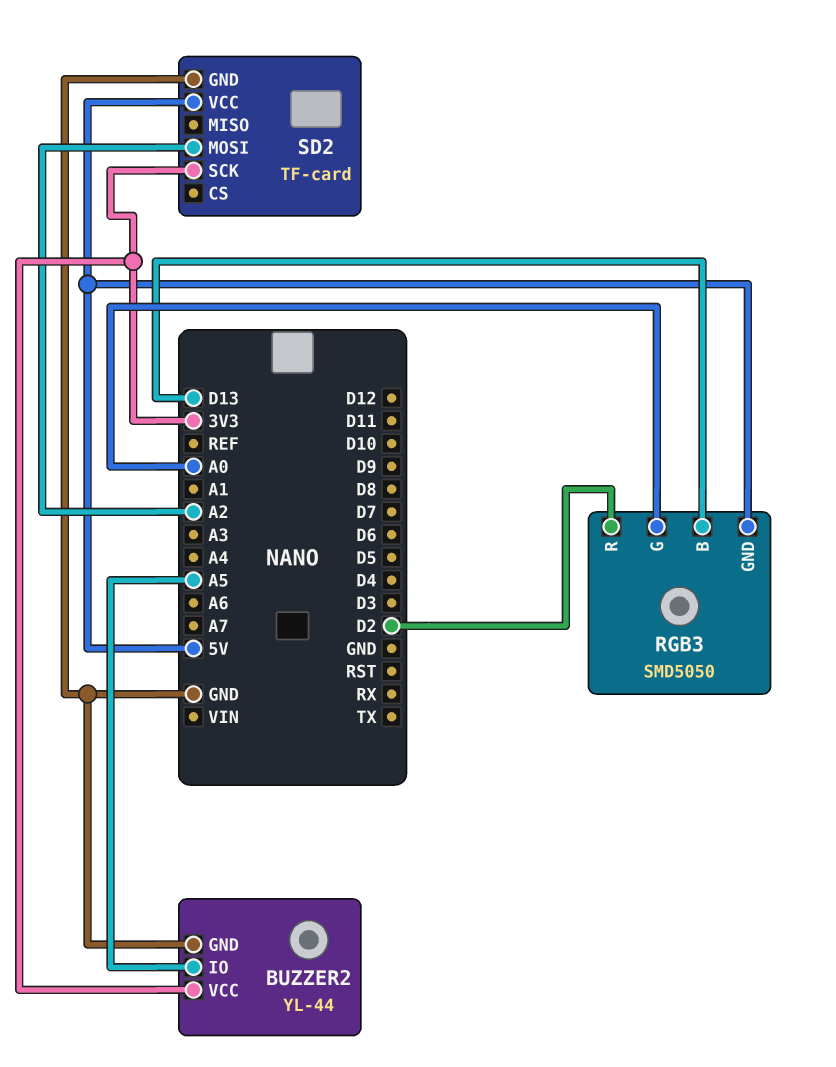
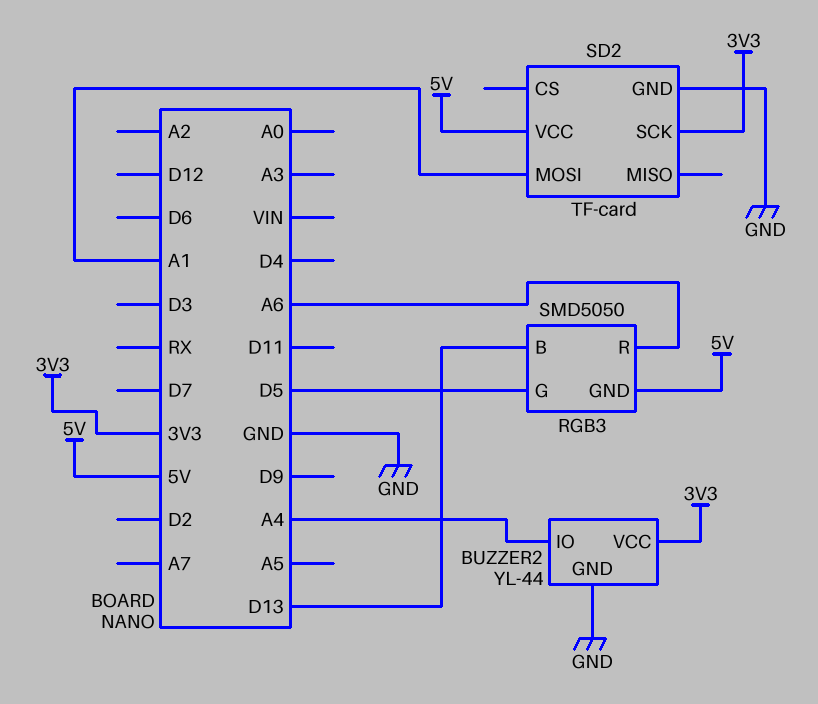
BUZZER2 pin IO: A5 -> A4
RGB3 pin G: A0 -> D5
RGB3 pin R: D2 -> A6
SD2 pin MOSI: A2 -> A1

